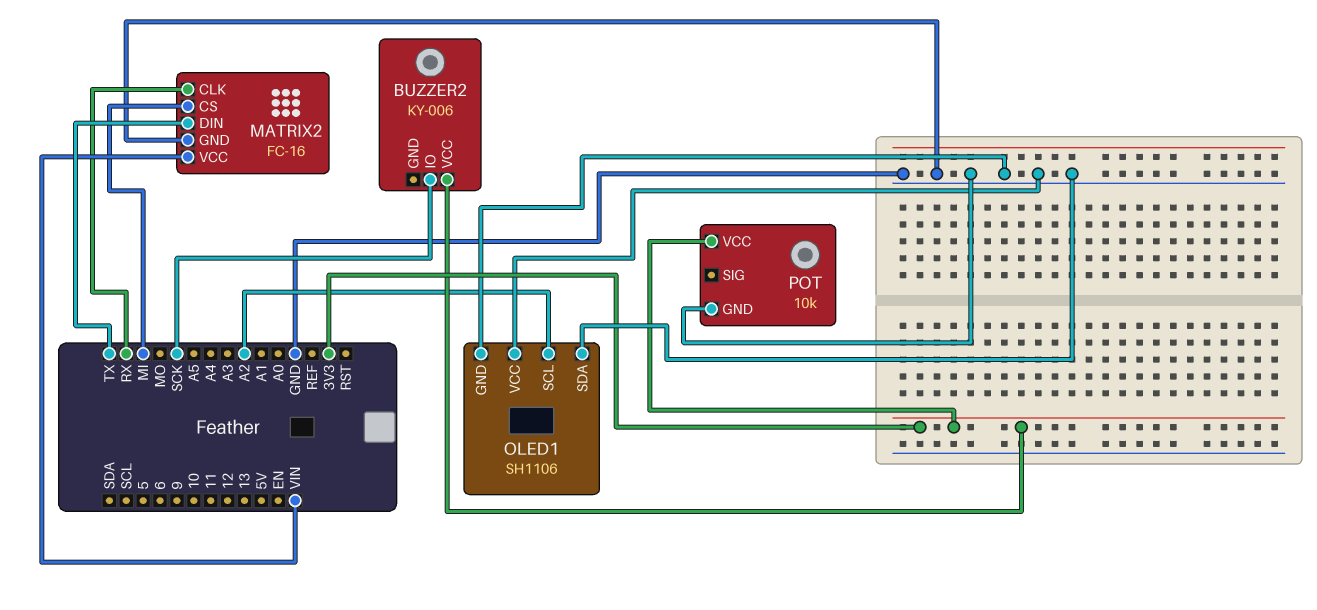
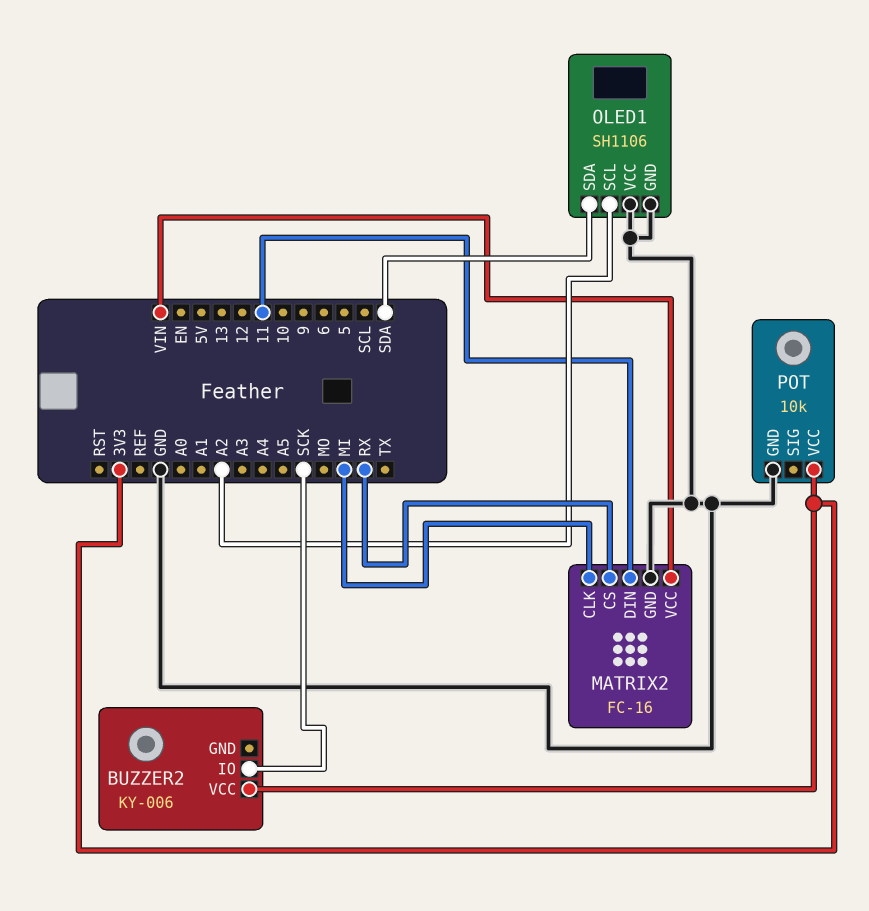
MATRIX2 pin CLK: RX -> MI
MATRIX2 pin CS: MI -> RX
MATRIX2 pin DIN: TX -> 11
OLED1 pin SDA: GND -> SDA

